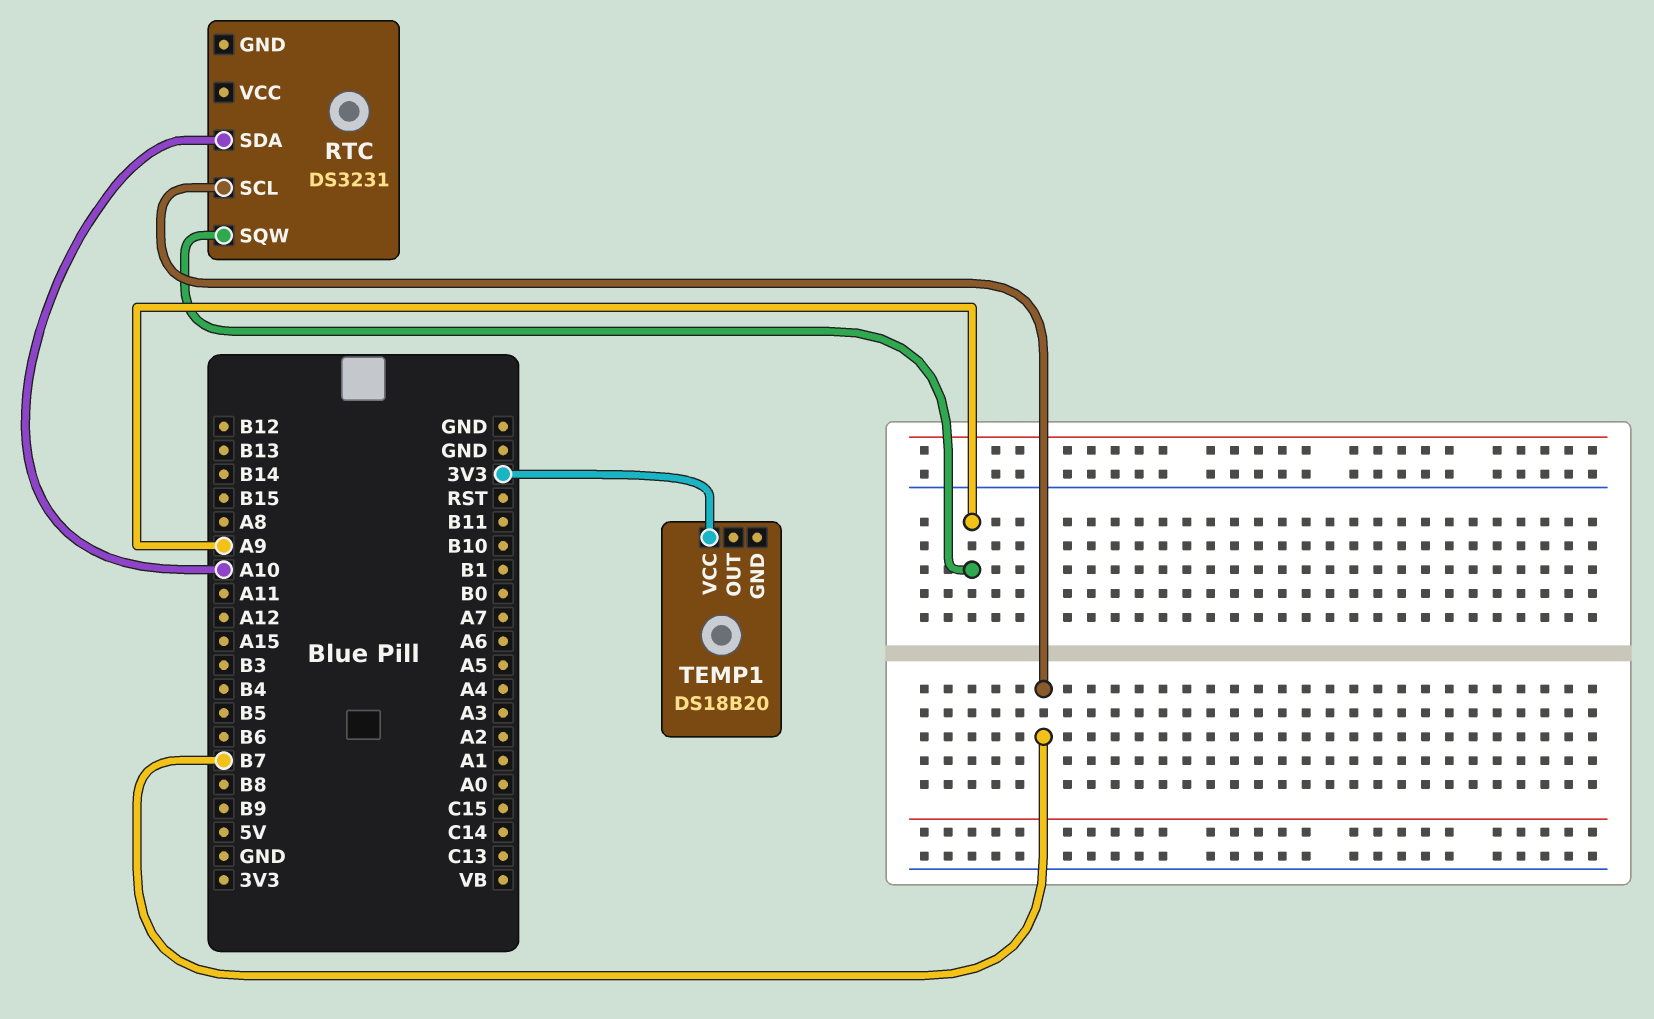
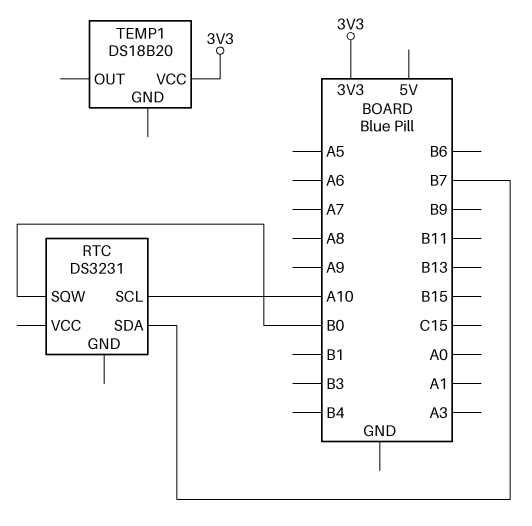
RTC pin SCL: B7 -> A10
RTC pin SDA: A10 -> B7
RTC pin SQW: A9 -> B0

